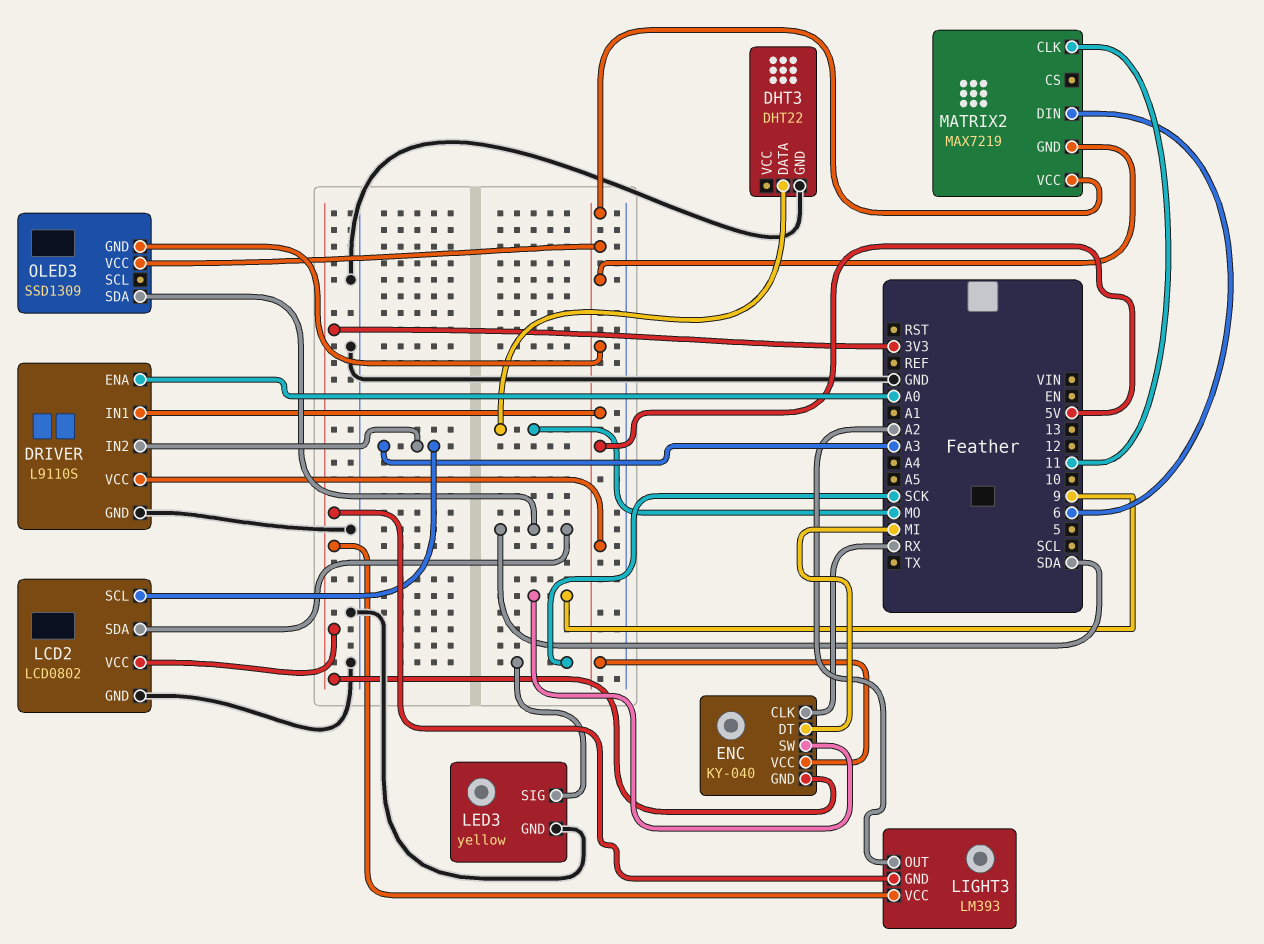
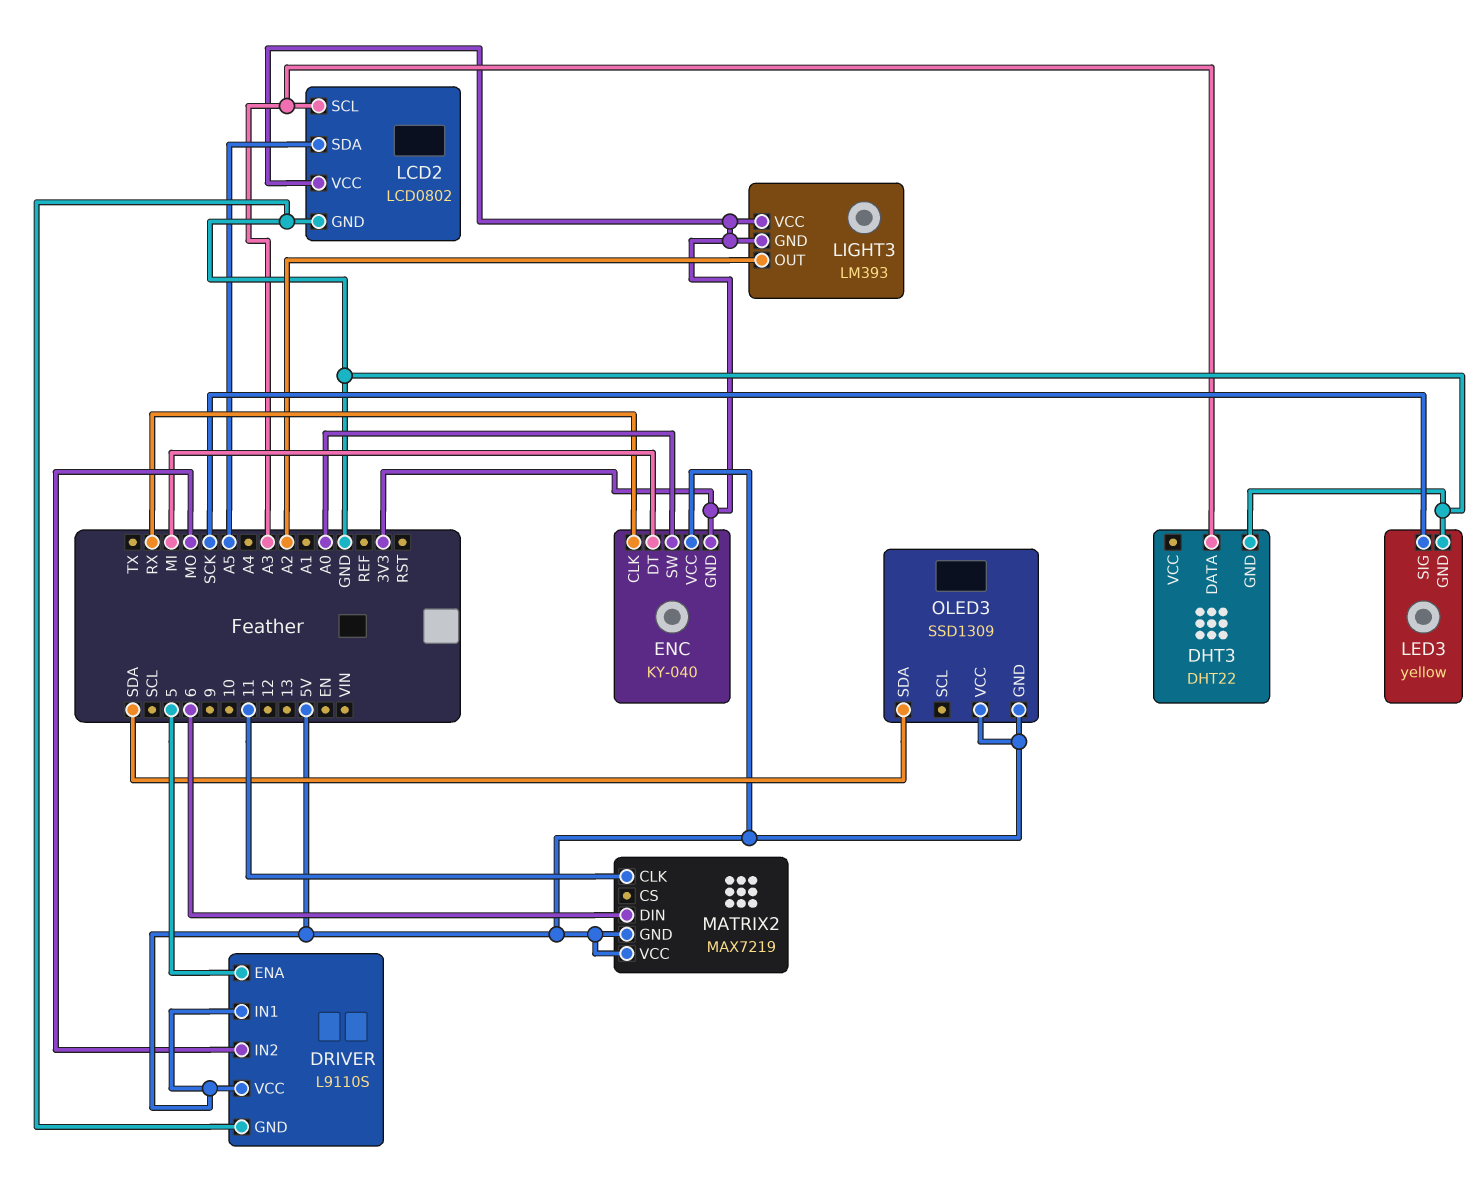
DHT3 pin DATA: MO -> A3
DRIVER pin ENA: A0 -> 5
DRIVER pin IN2: A3 -> MO
ENC pin SW: 9 -> A0
LCD2 pin SDA: SDA -> A5

